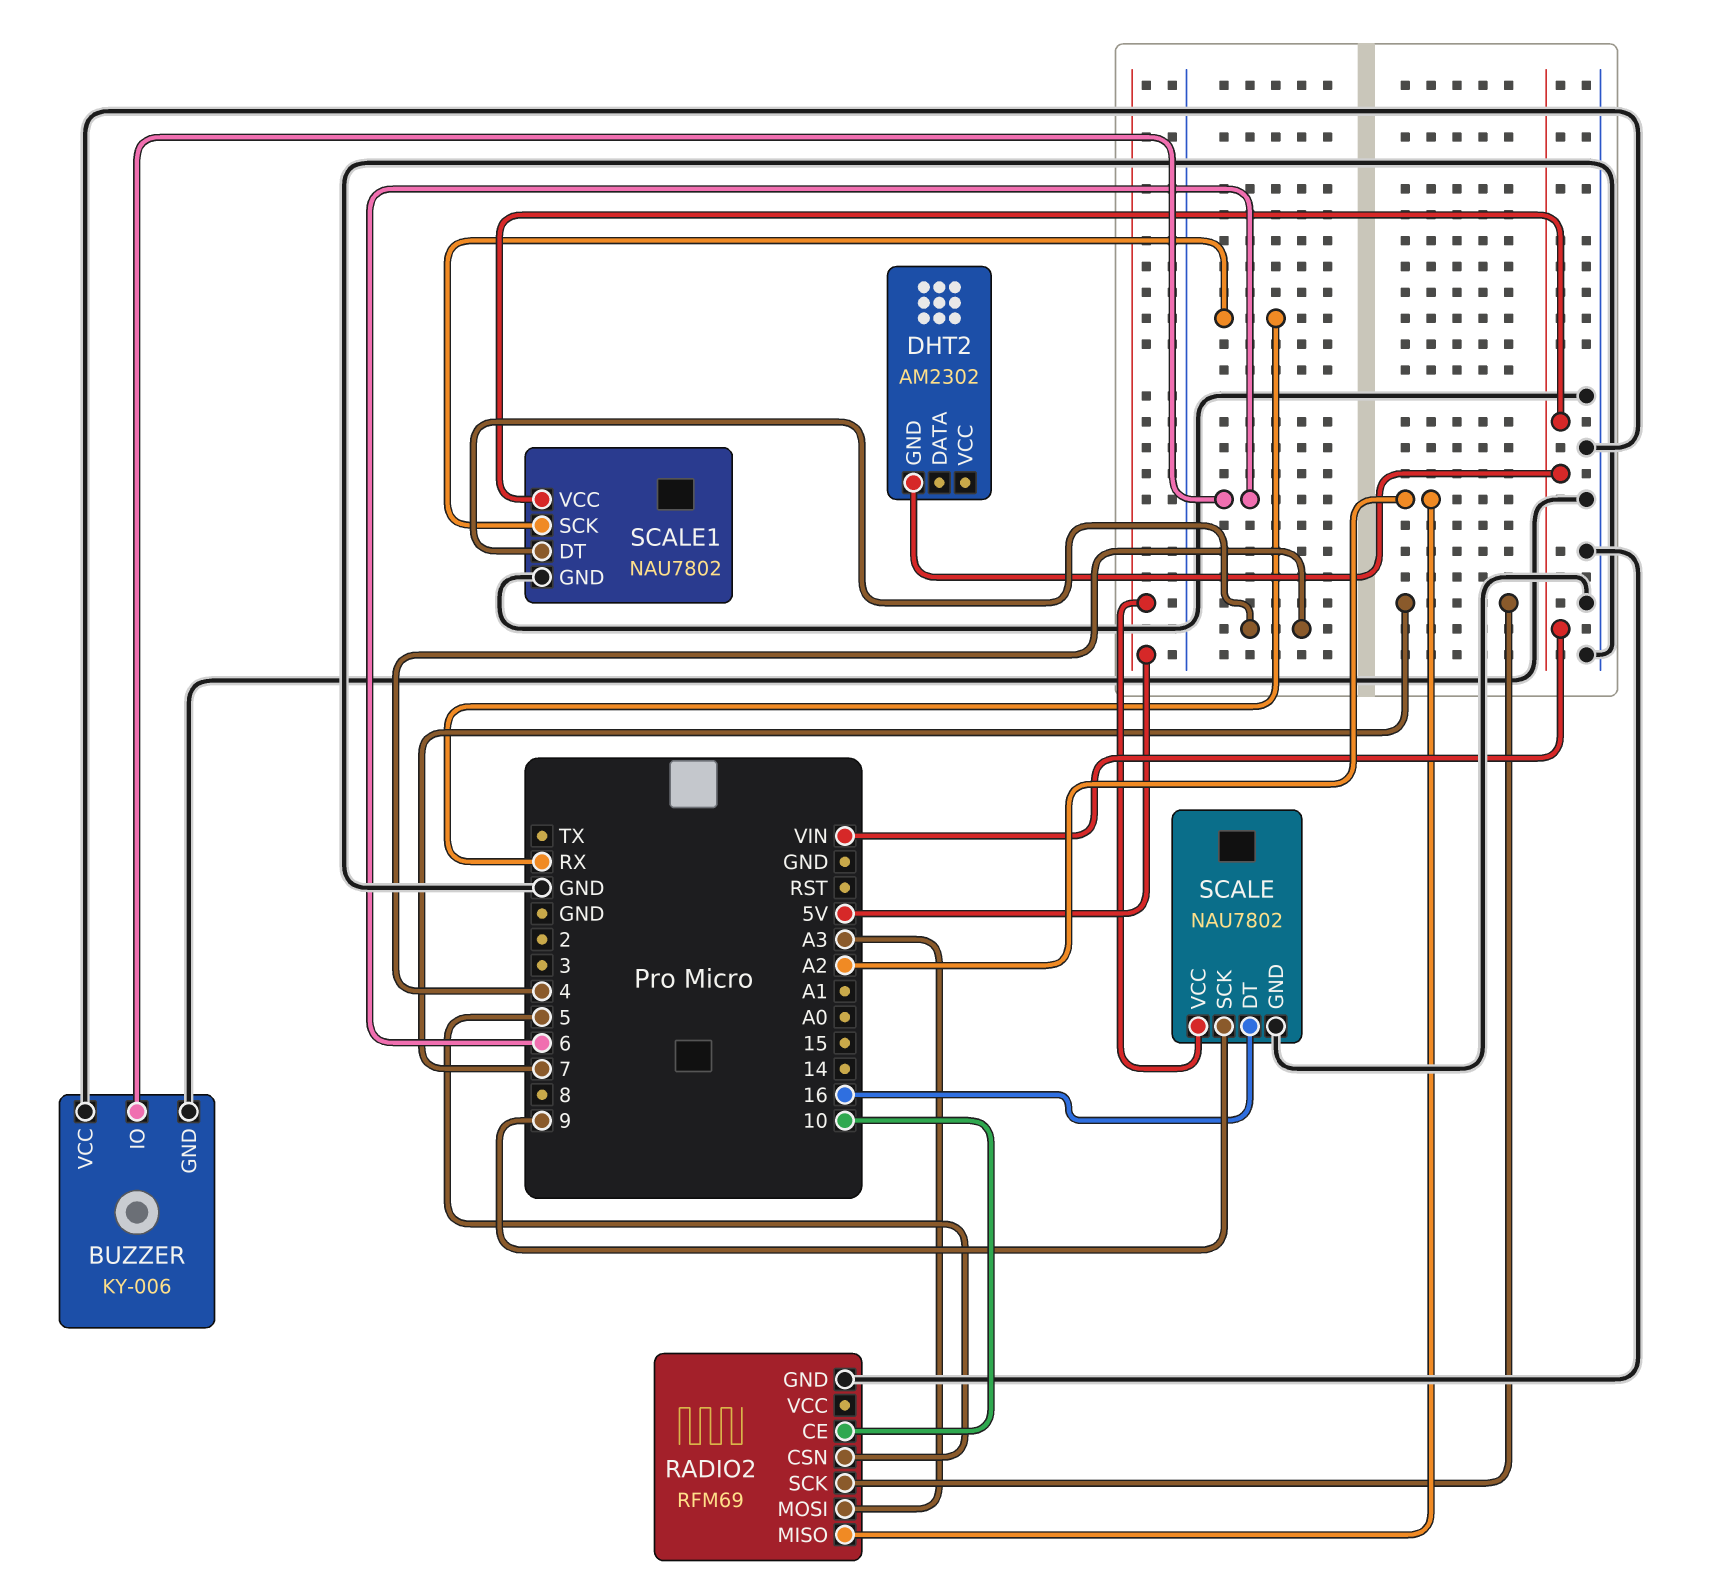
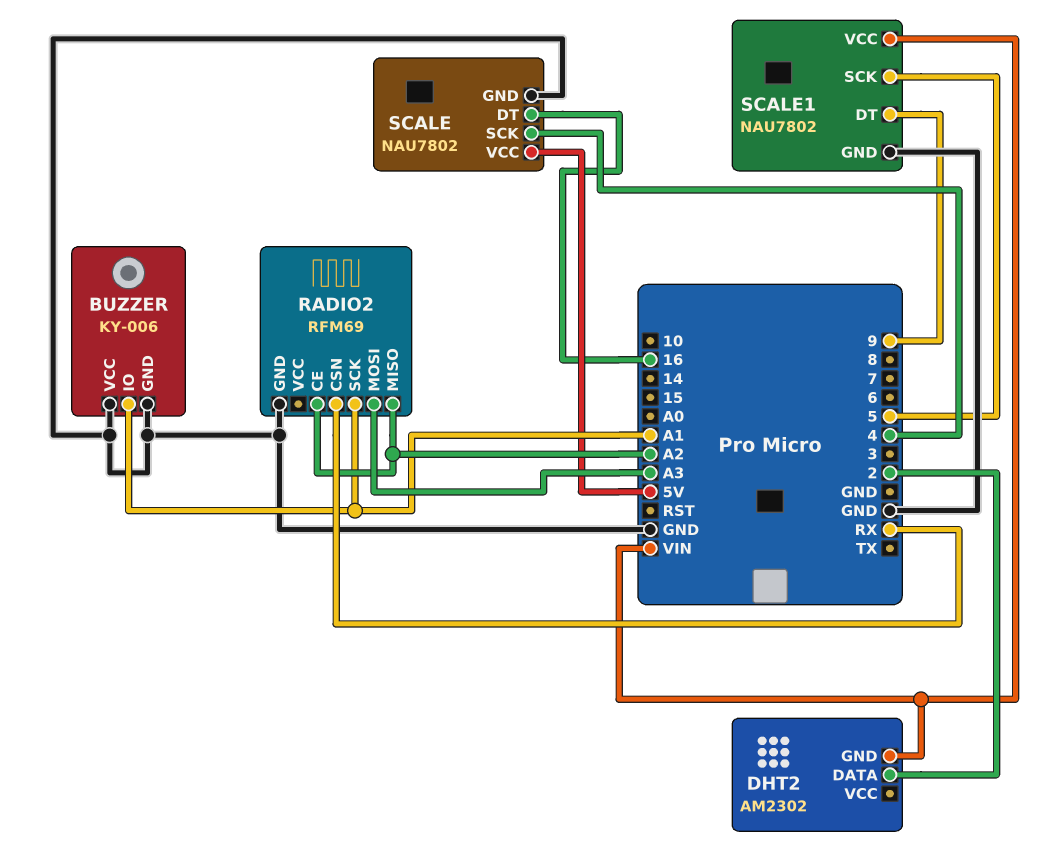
BUZZER pin IO: 6 -> A1
DHT2 pin DATA: none -> 2
RADIO2 pin CE: 10 -> A2
RADIO2 pin CSN: 5 -> RX
RADIO2 pin SCK: 7 -> A1
SCALE pin SCK: 9 -> 4
SCALE1 pin DT: 4 -> 9
SCALE1 pin SCK: RX -> 5

